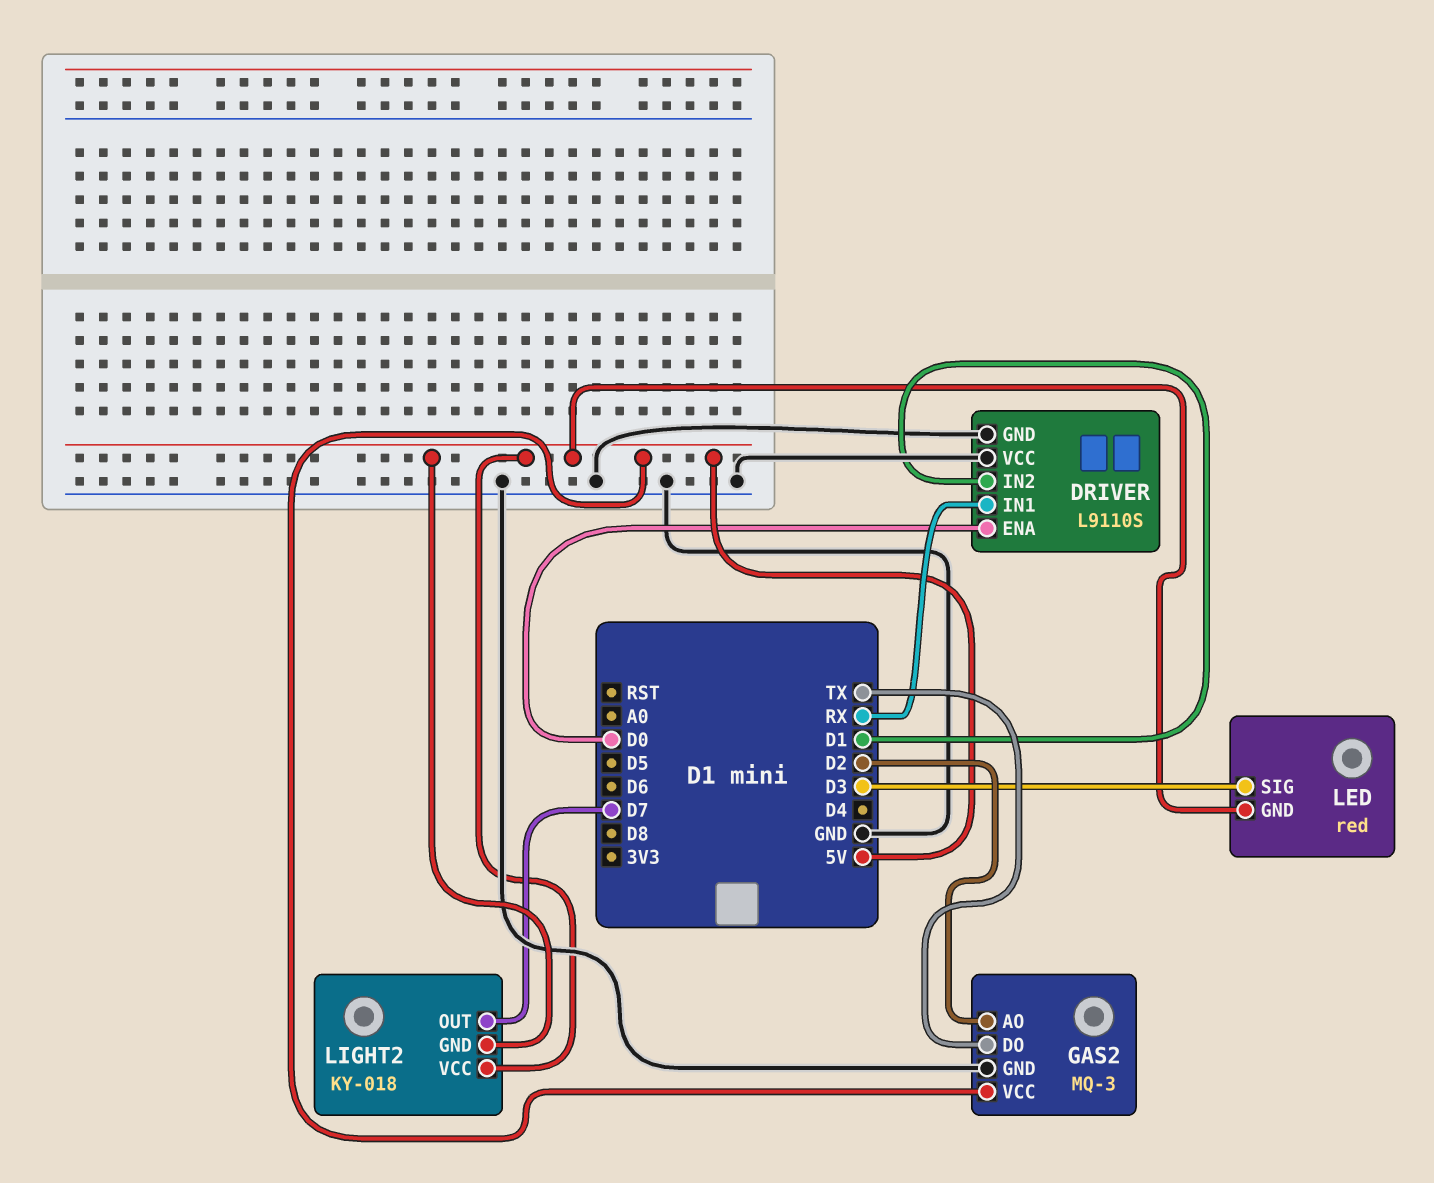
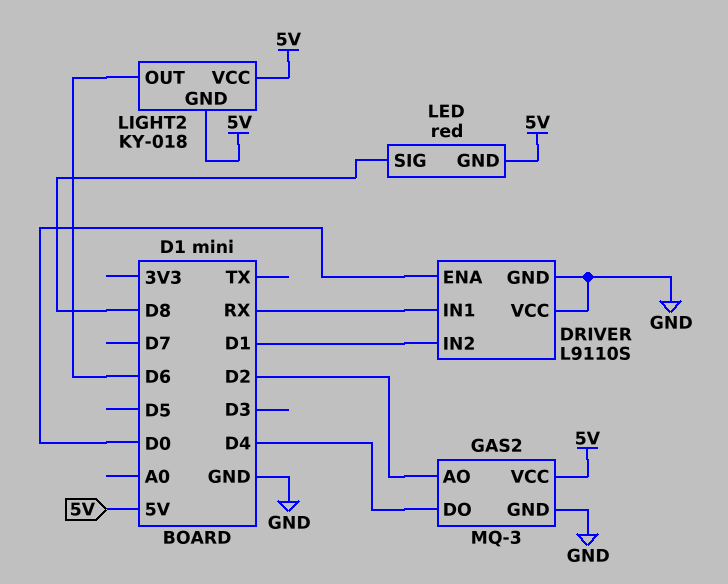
GAS2 pin DO: TX -> D4
LED pin SIG: D3 -> D8
LIGHT2 pin OUT: D7 -> D6

